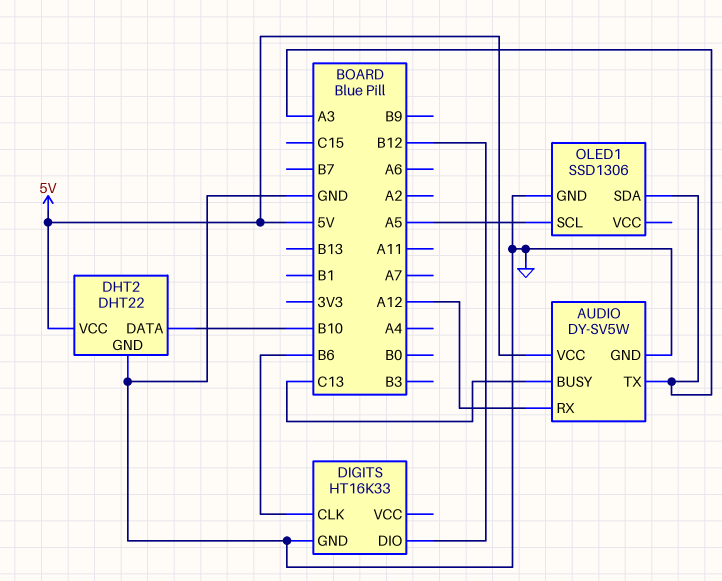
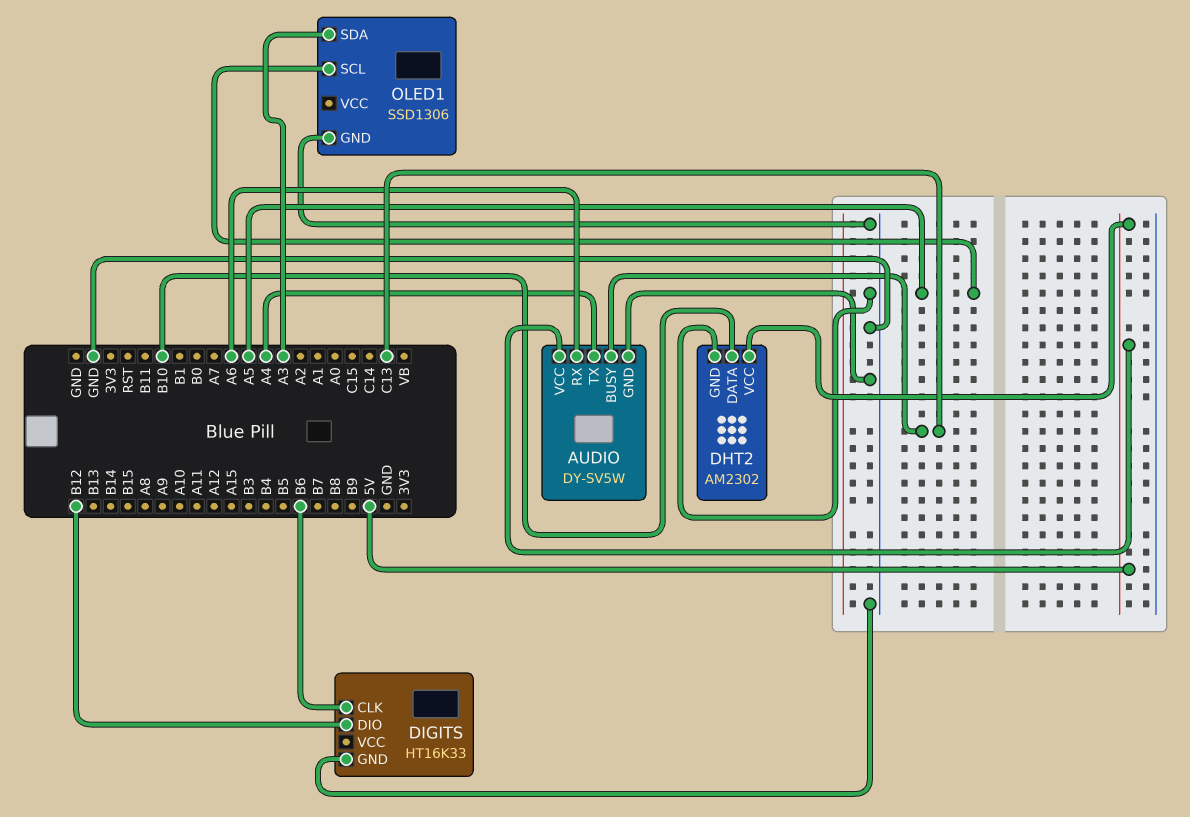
AUDIO pin RX: A12 -> A6
AUDIO pin TX: A3 -> A4
DHT2: DHT22 -> AM2302

